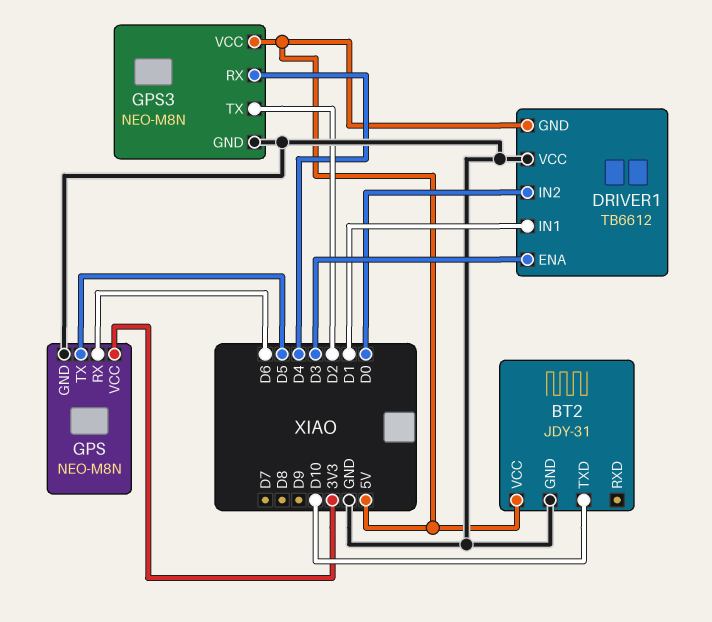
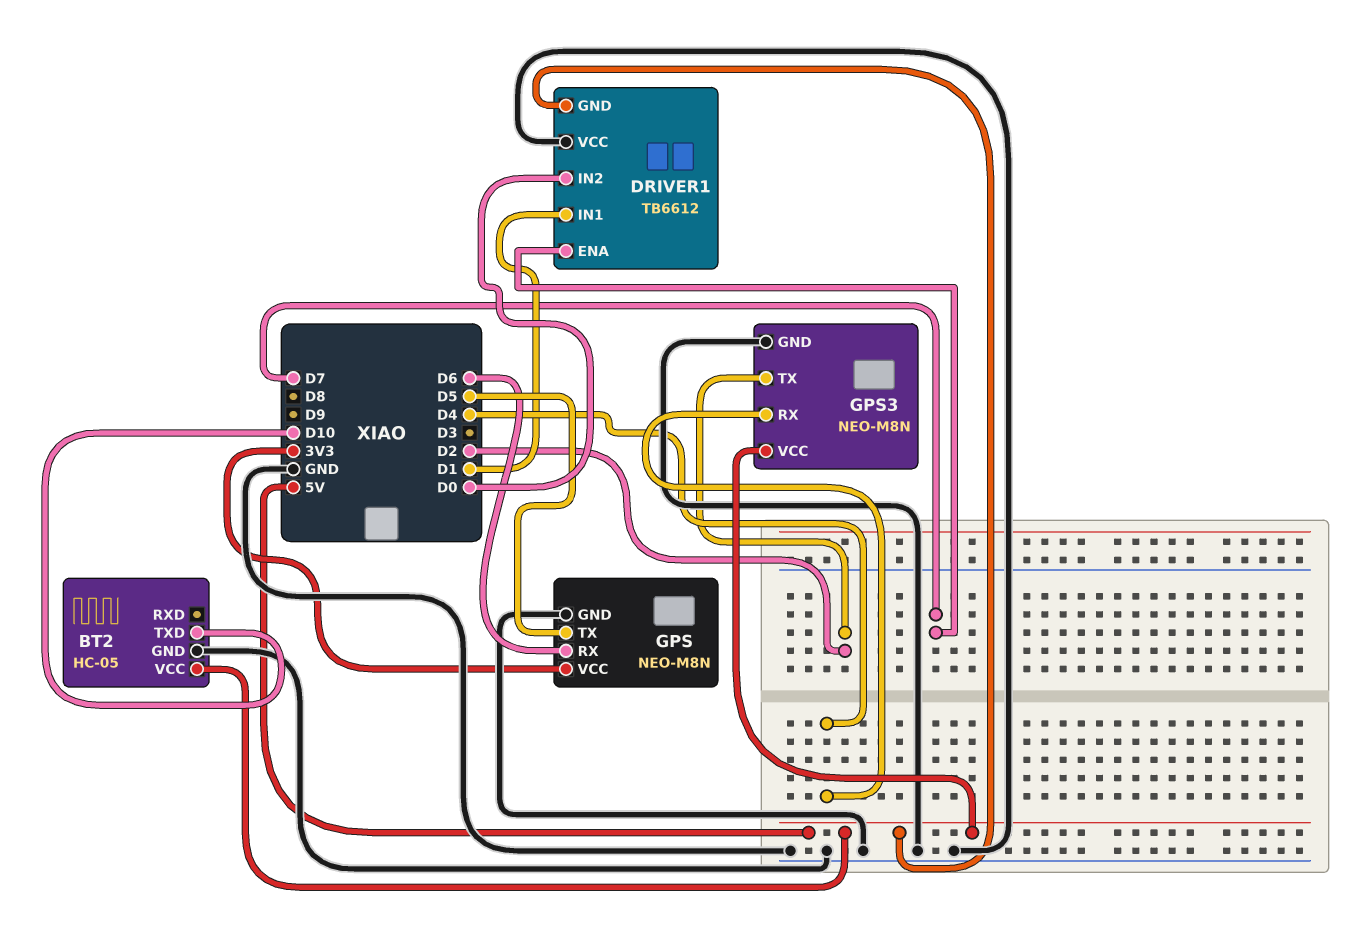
BT2: JDY-31 -> HC-05
DRIVER1 pin ENA: D3 -> D7

